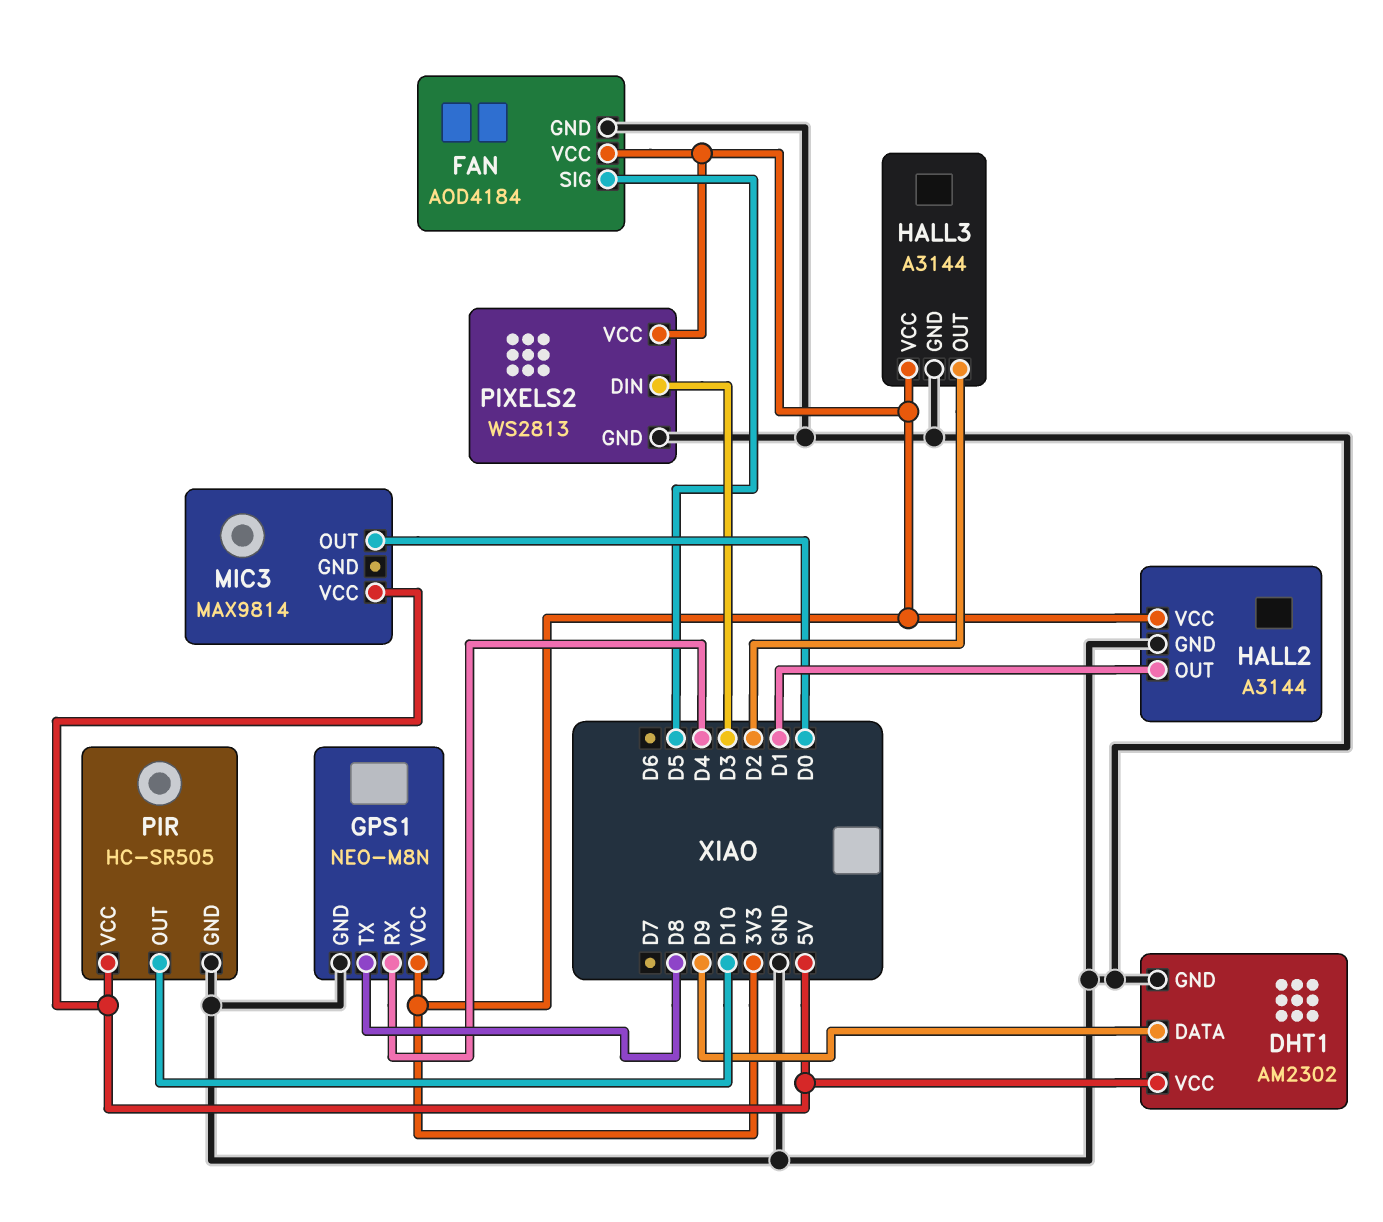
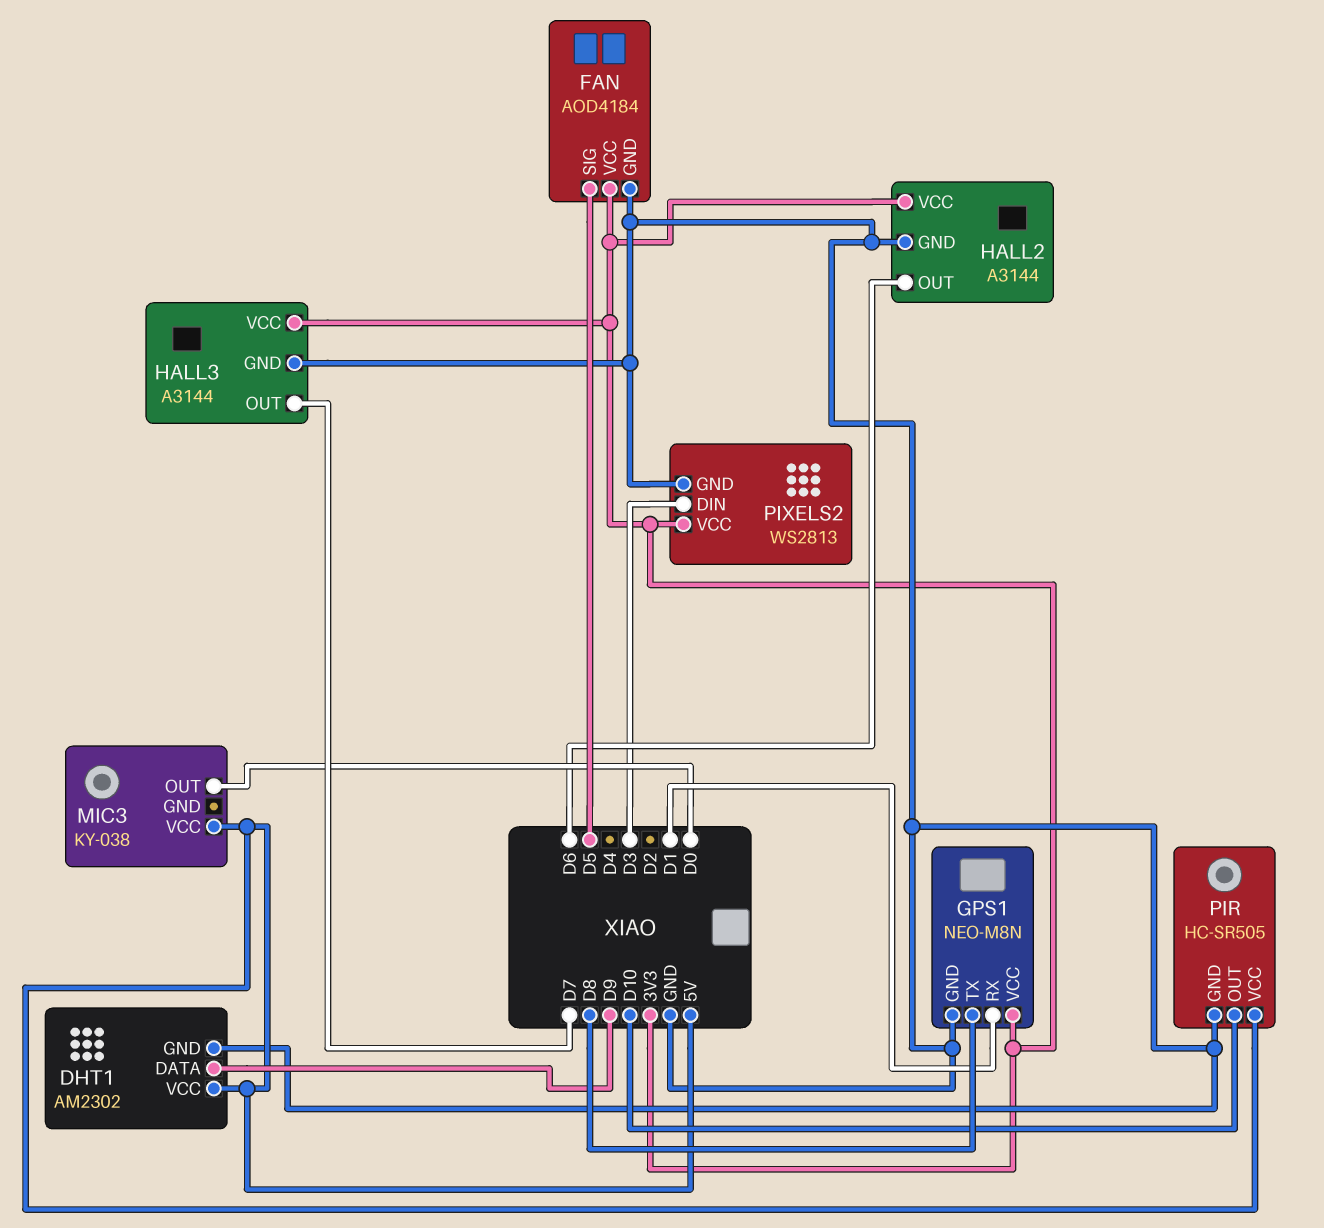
GPS1 pin RX: D4 -> D1
HALL2 pin OUT: D1 -> D6
HALL3 pin OUT: D2 -> D7
MIC3: MAX9814 -> KY-038

